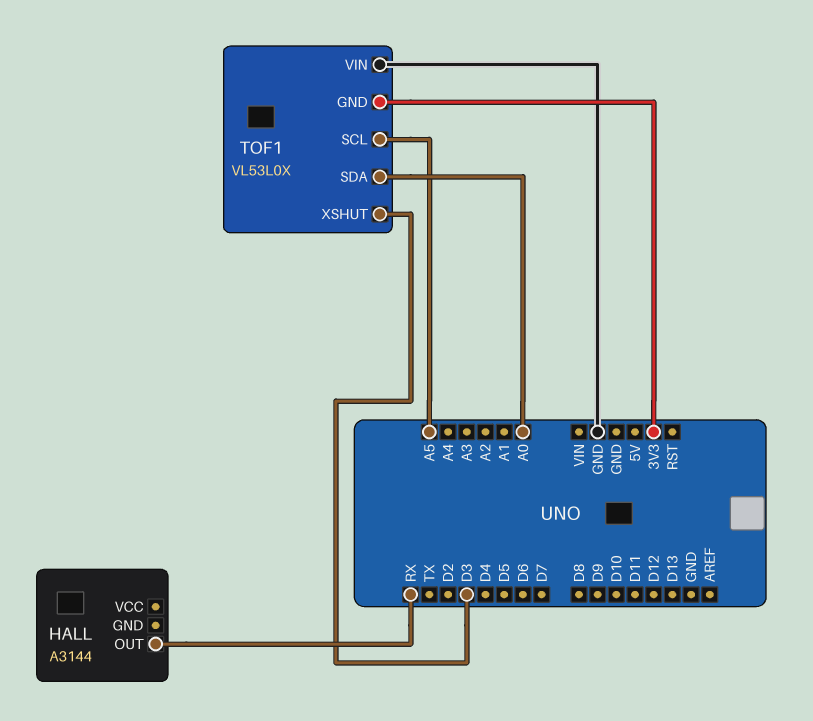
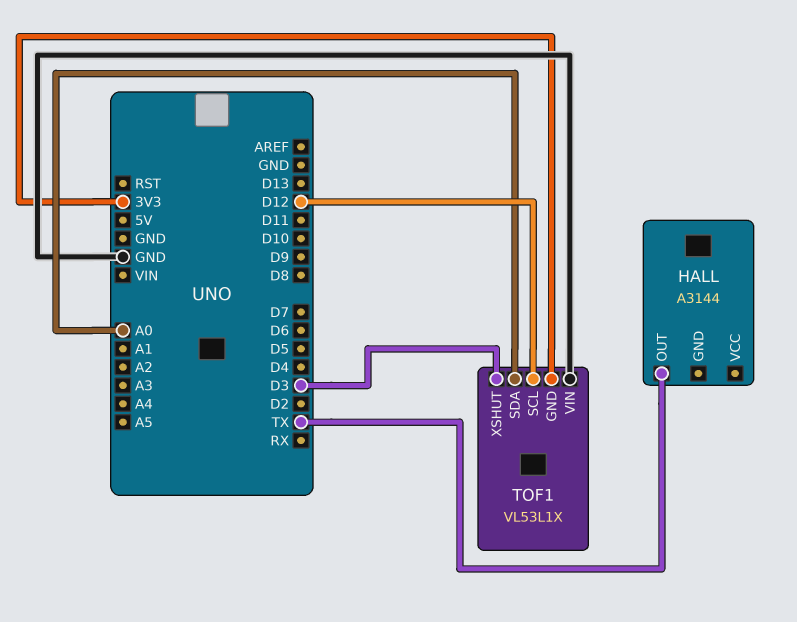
HALL pin OUT: RX -> TX
TOF1: VL53L0X -> VL53L1X
TOF1 pin SCL: A5 -> D12

